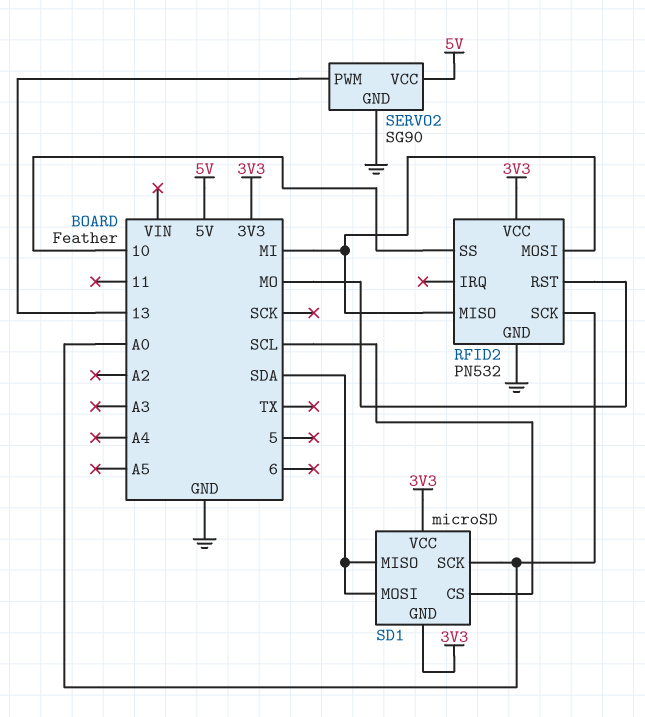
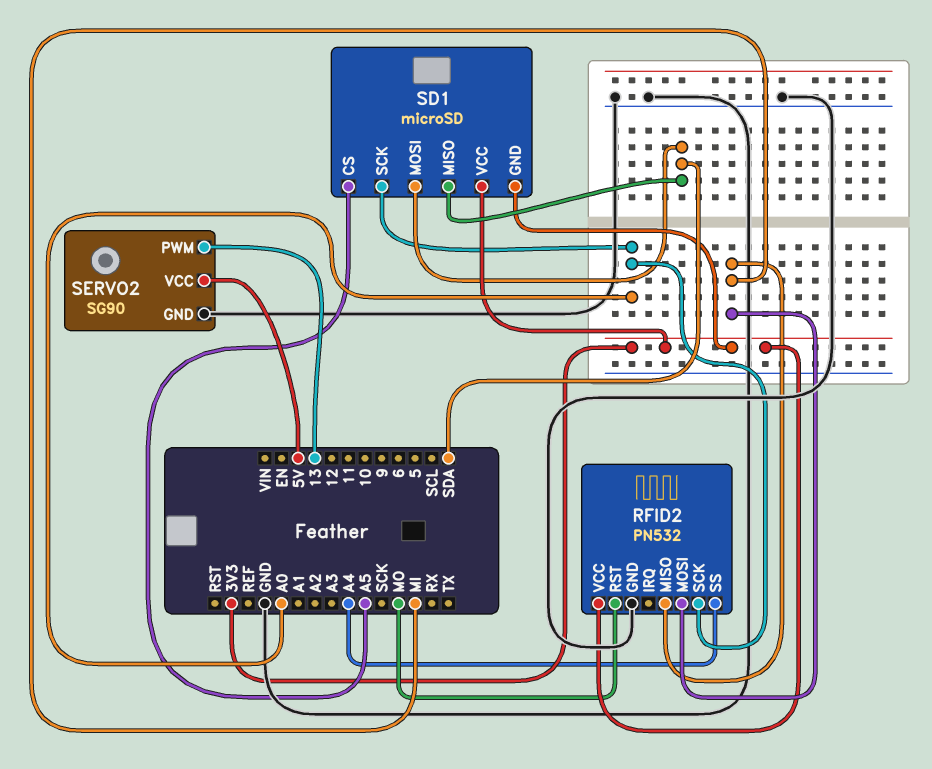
RFID2 pin SS: 10 -> A4
SD1 pin CS: SCL -> A5

